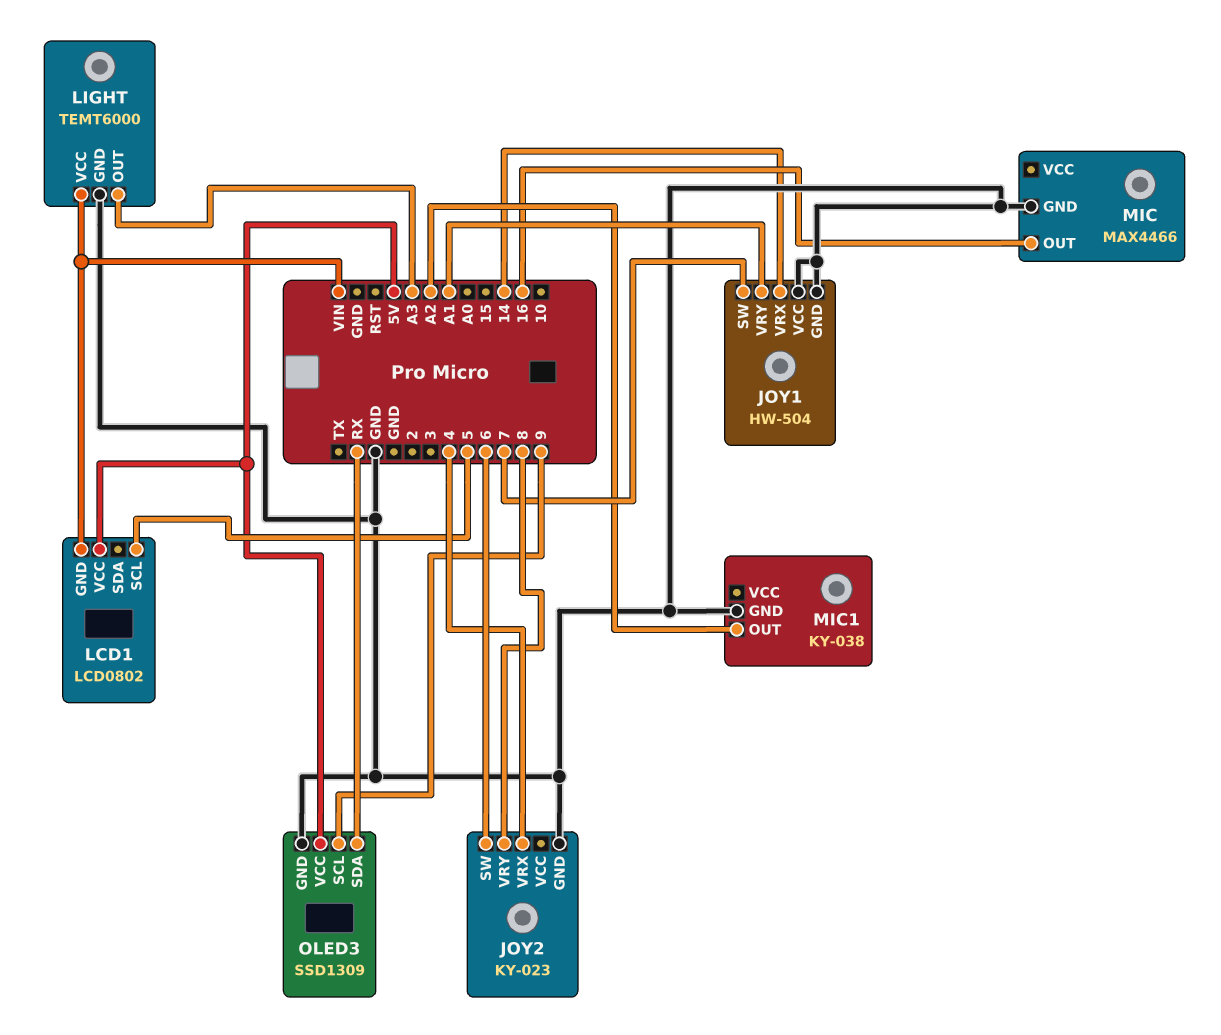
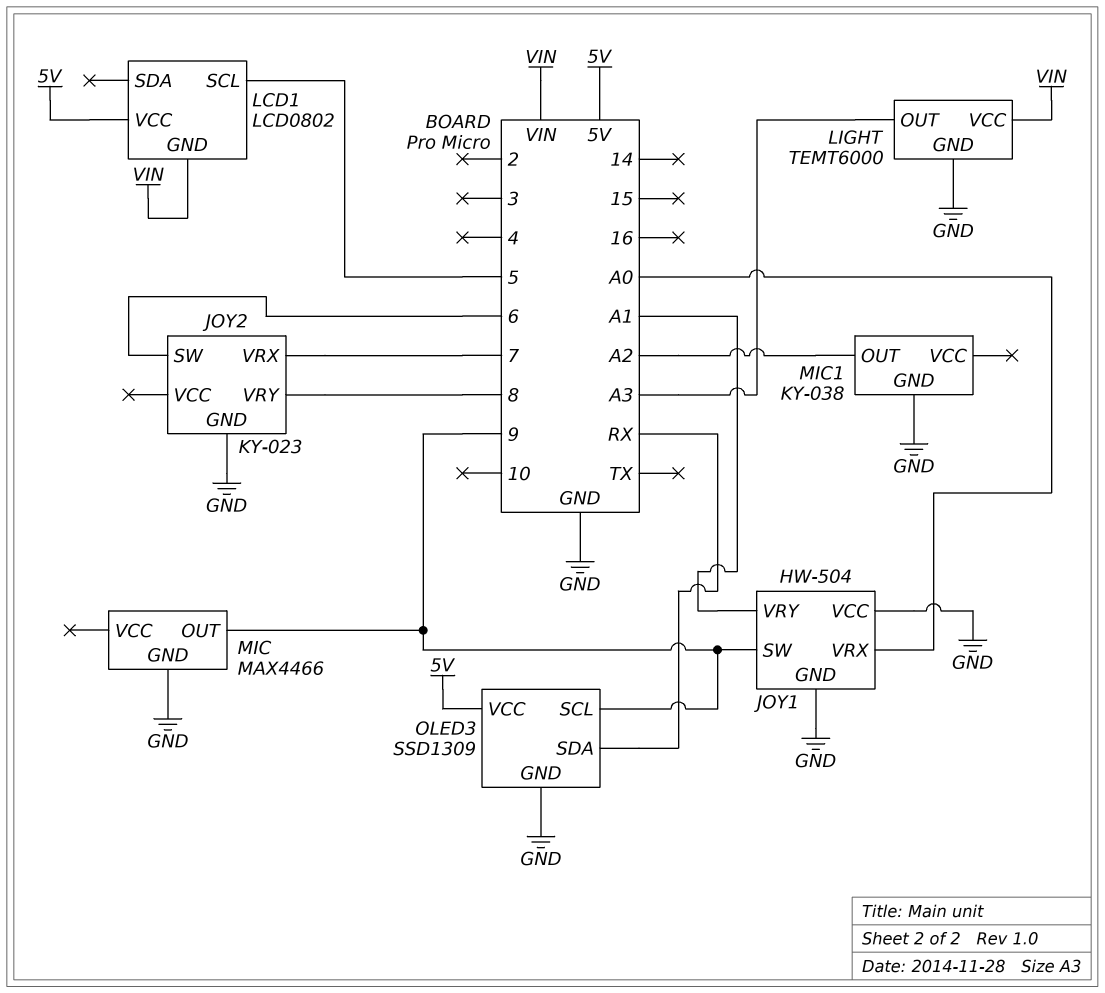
JOY1 pin SW: 7 -> 9
JOY1 pin VRX: 14 -> A0
JOY2 pin VRX: 4 -> 7
MIC pin OUT: 16 -> 9

